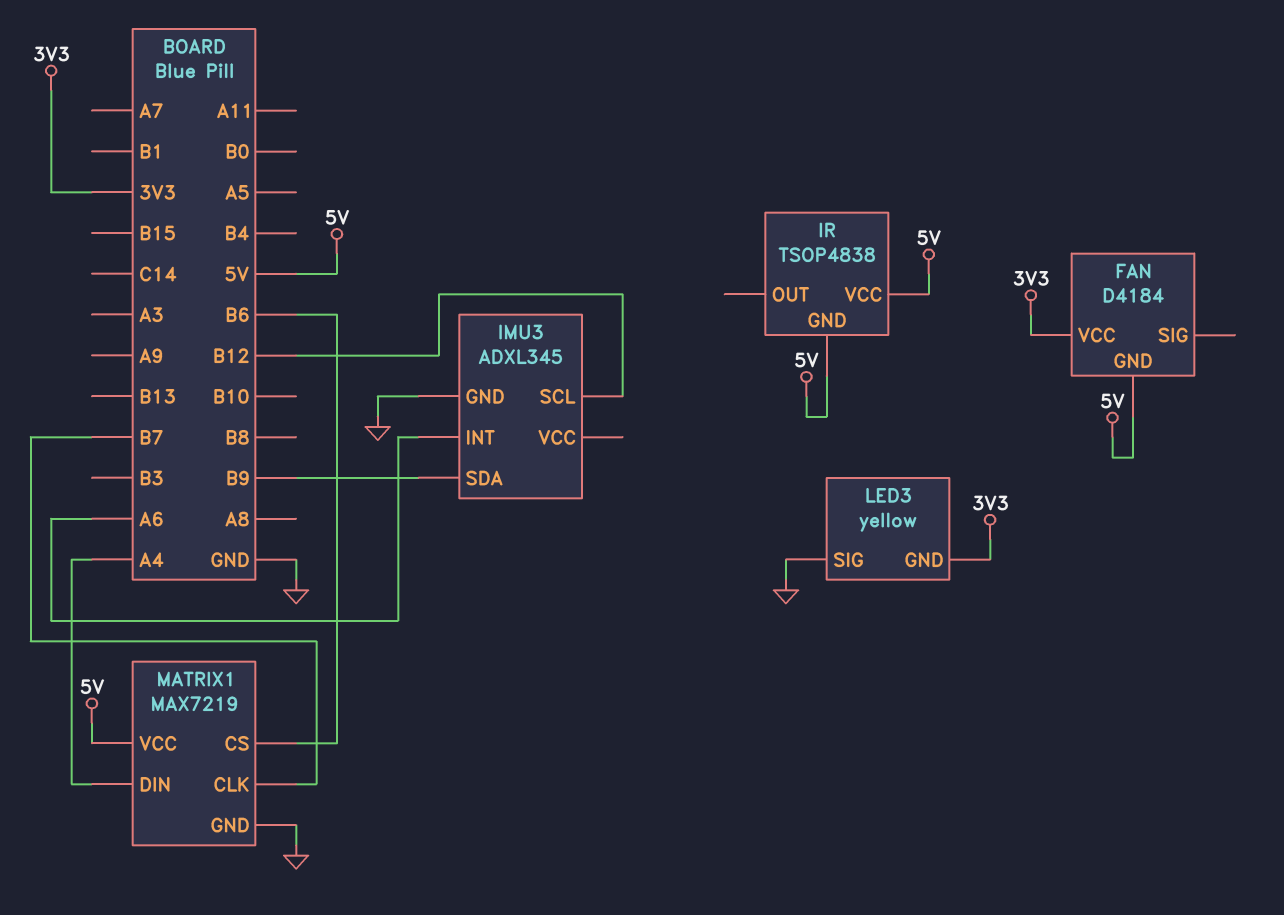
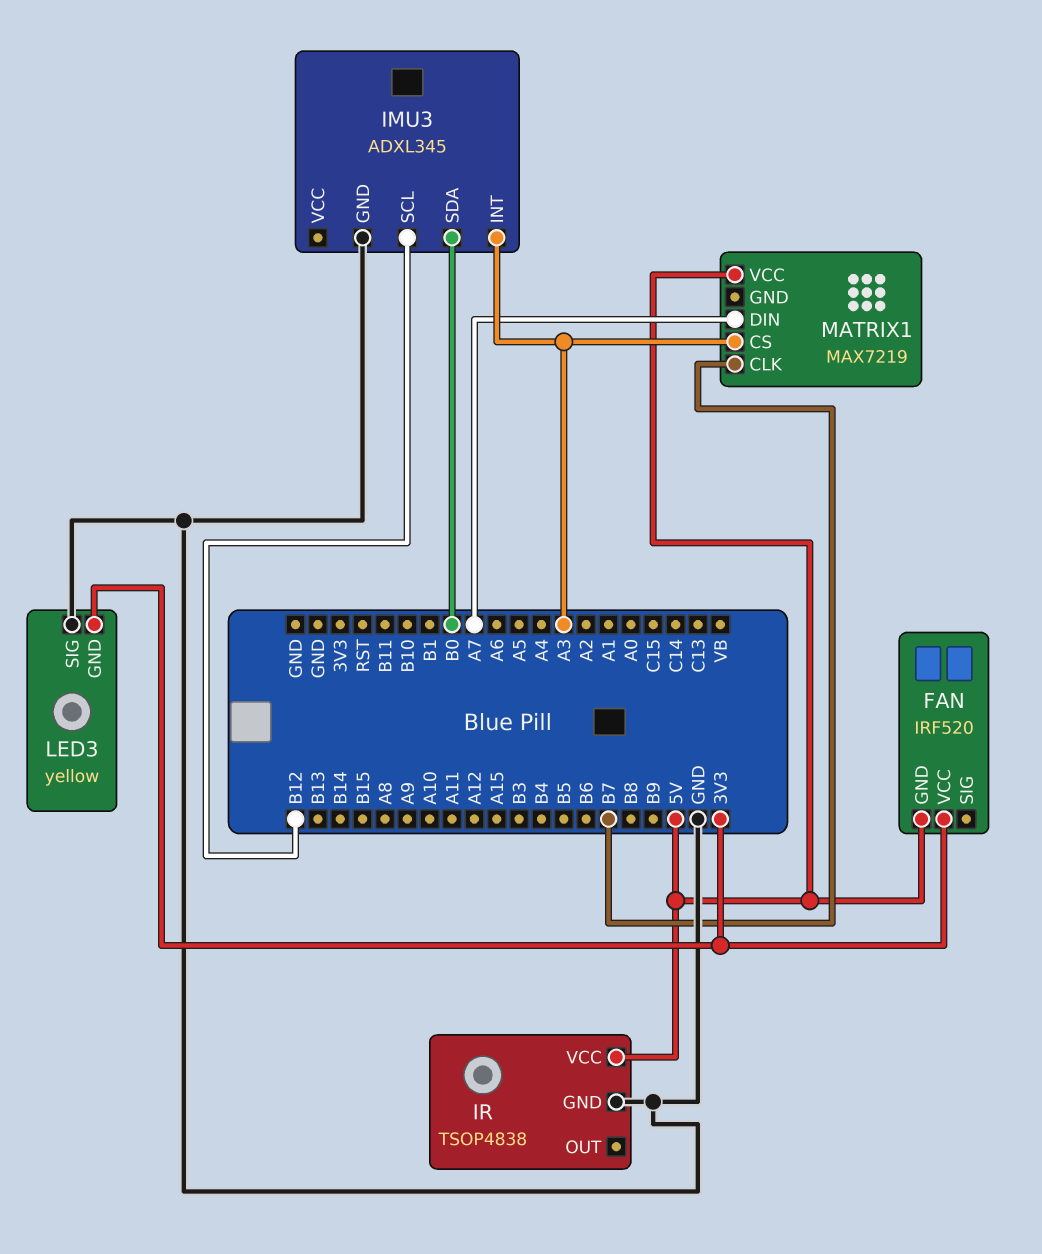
FAN: D4184 -> IRF520
IMU3 pin INT: A6 -> A3
IMU3 pin SDA: B9 -> B0
IR pin GND: 5V -> GND
MATRIX1 pin CS: B6 -> A3
MATRIX1 pin DIN: A4 -> A7
MATRIX1 pin GND: GND -> none

